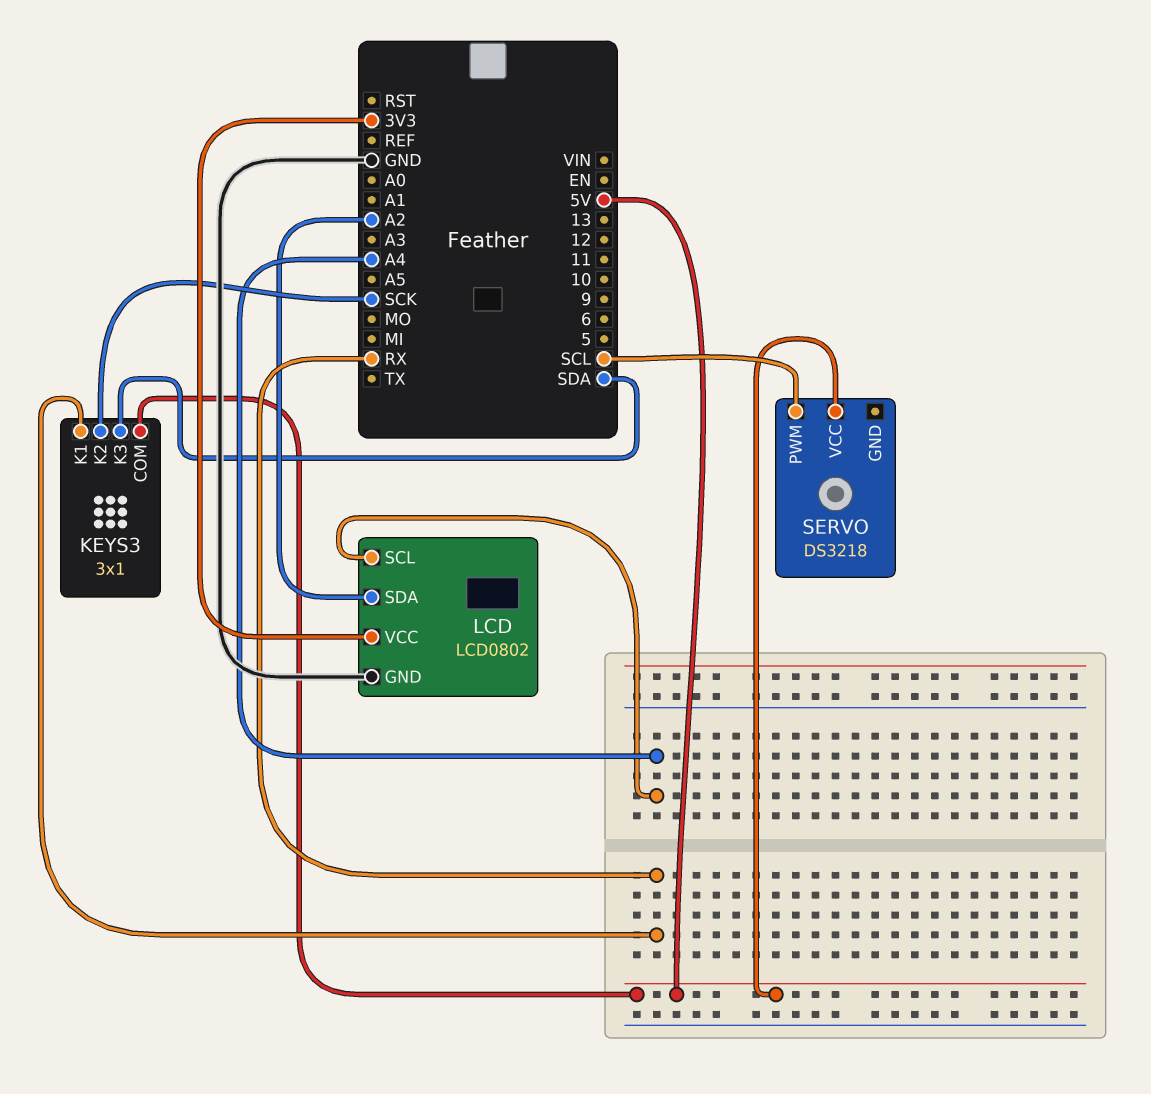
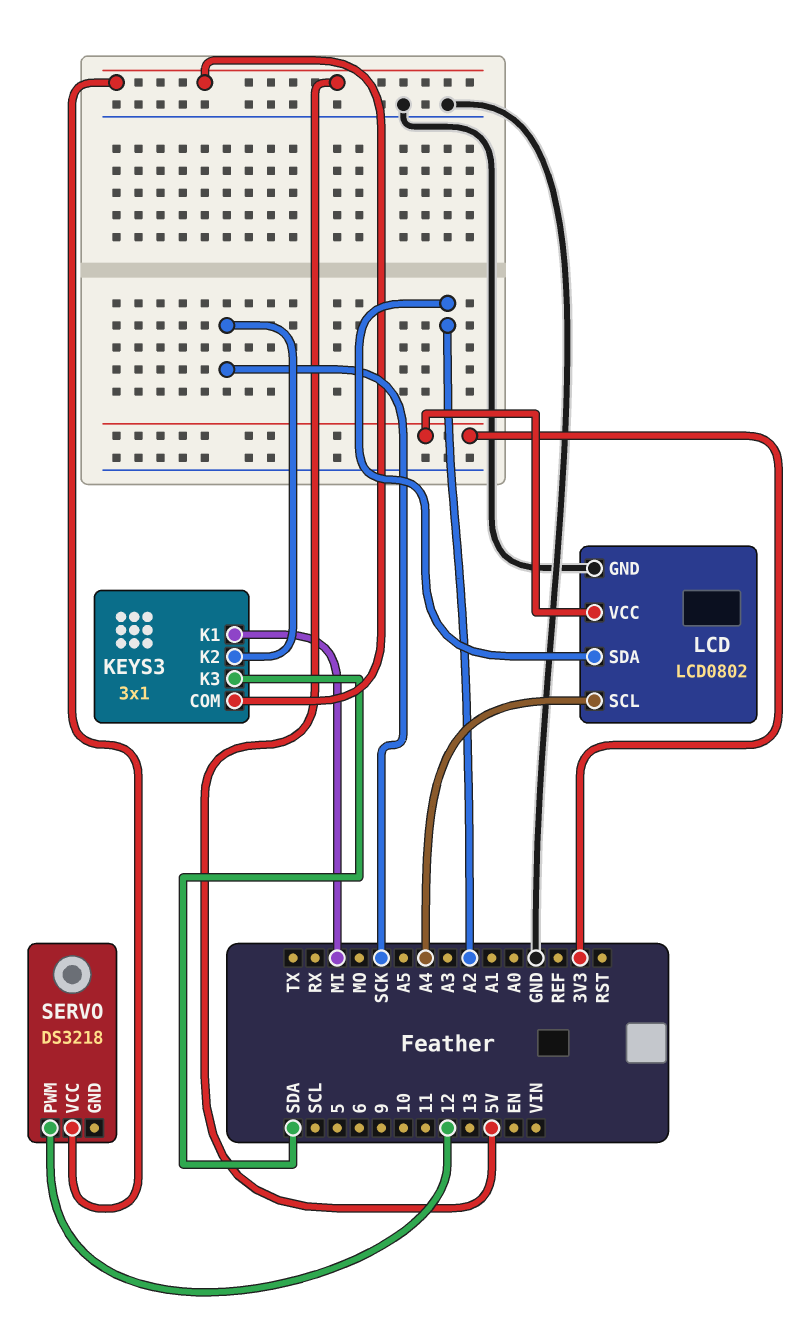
KEYS3 pin K1: RX -> MI
SERVO pin PWM: SCL -> 12

